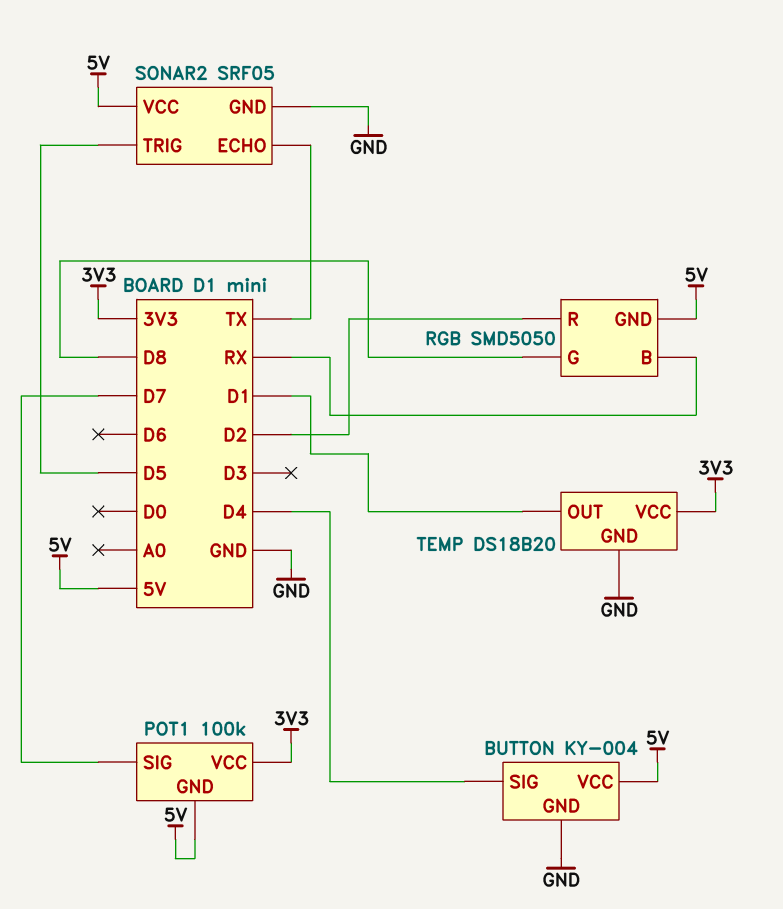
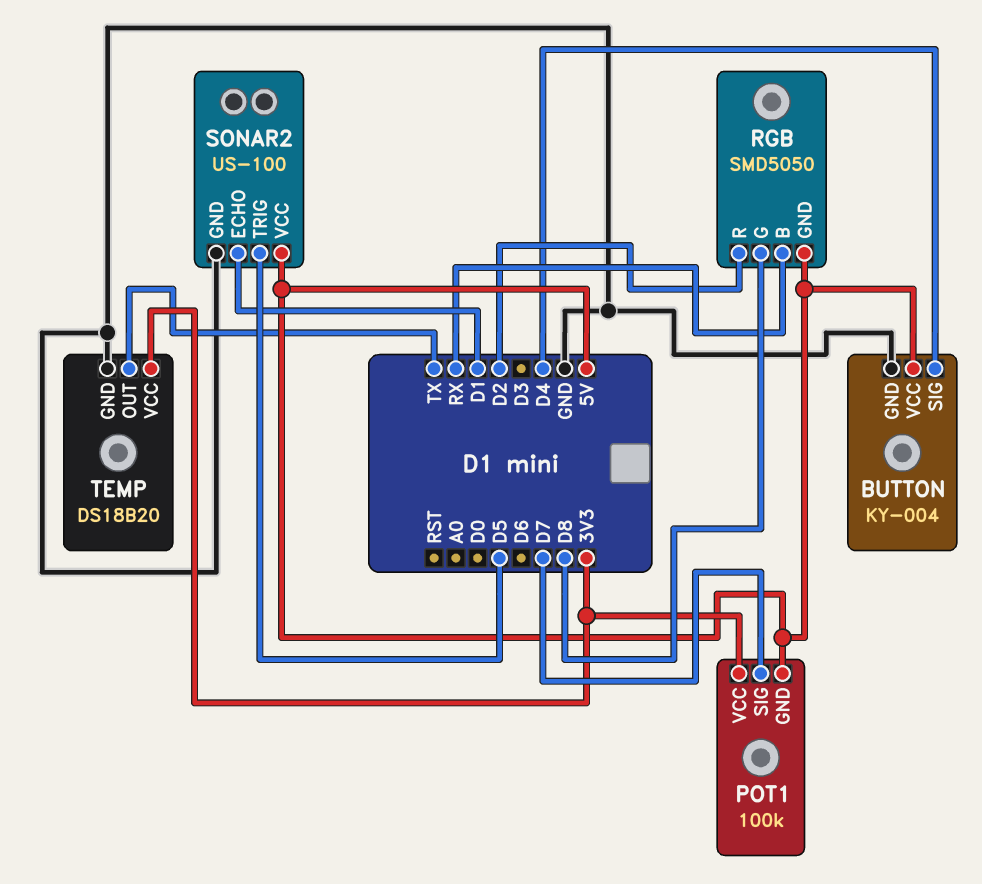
SONAR2: SRF05 -> US-100
SONAR2 pin ECHO: TX -> D1
TEMP pin OUT: D1 -> TX

